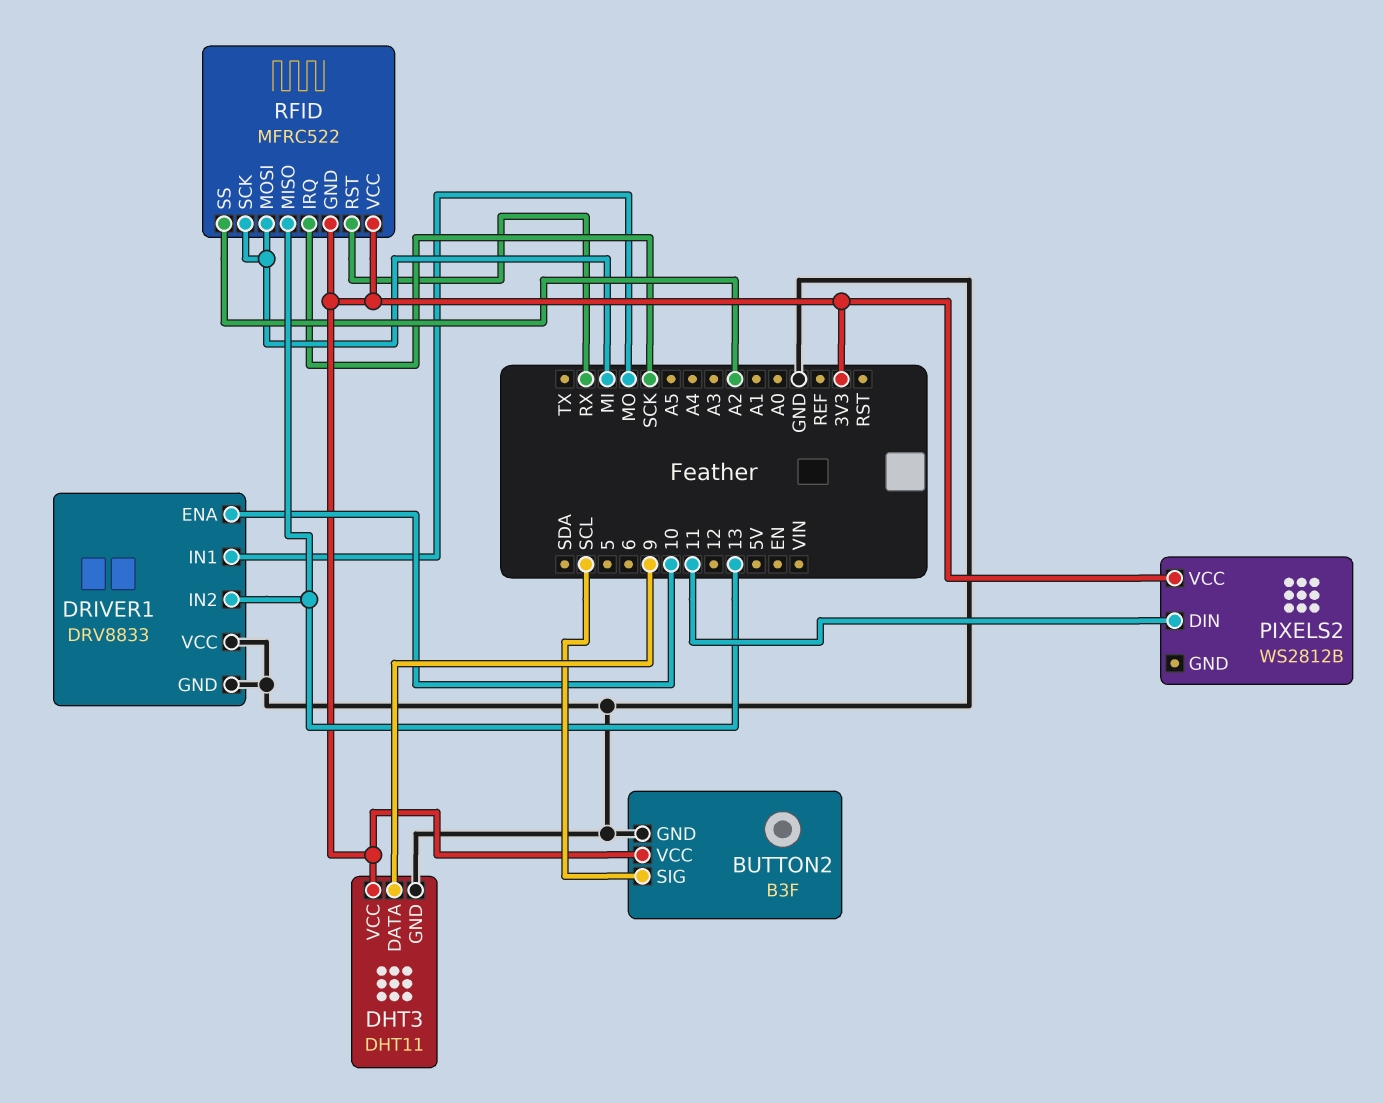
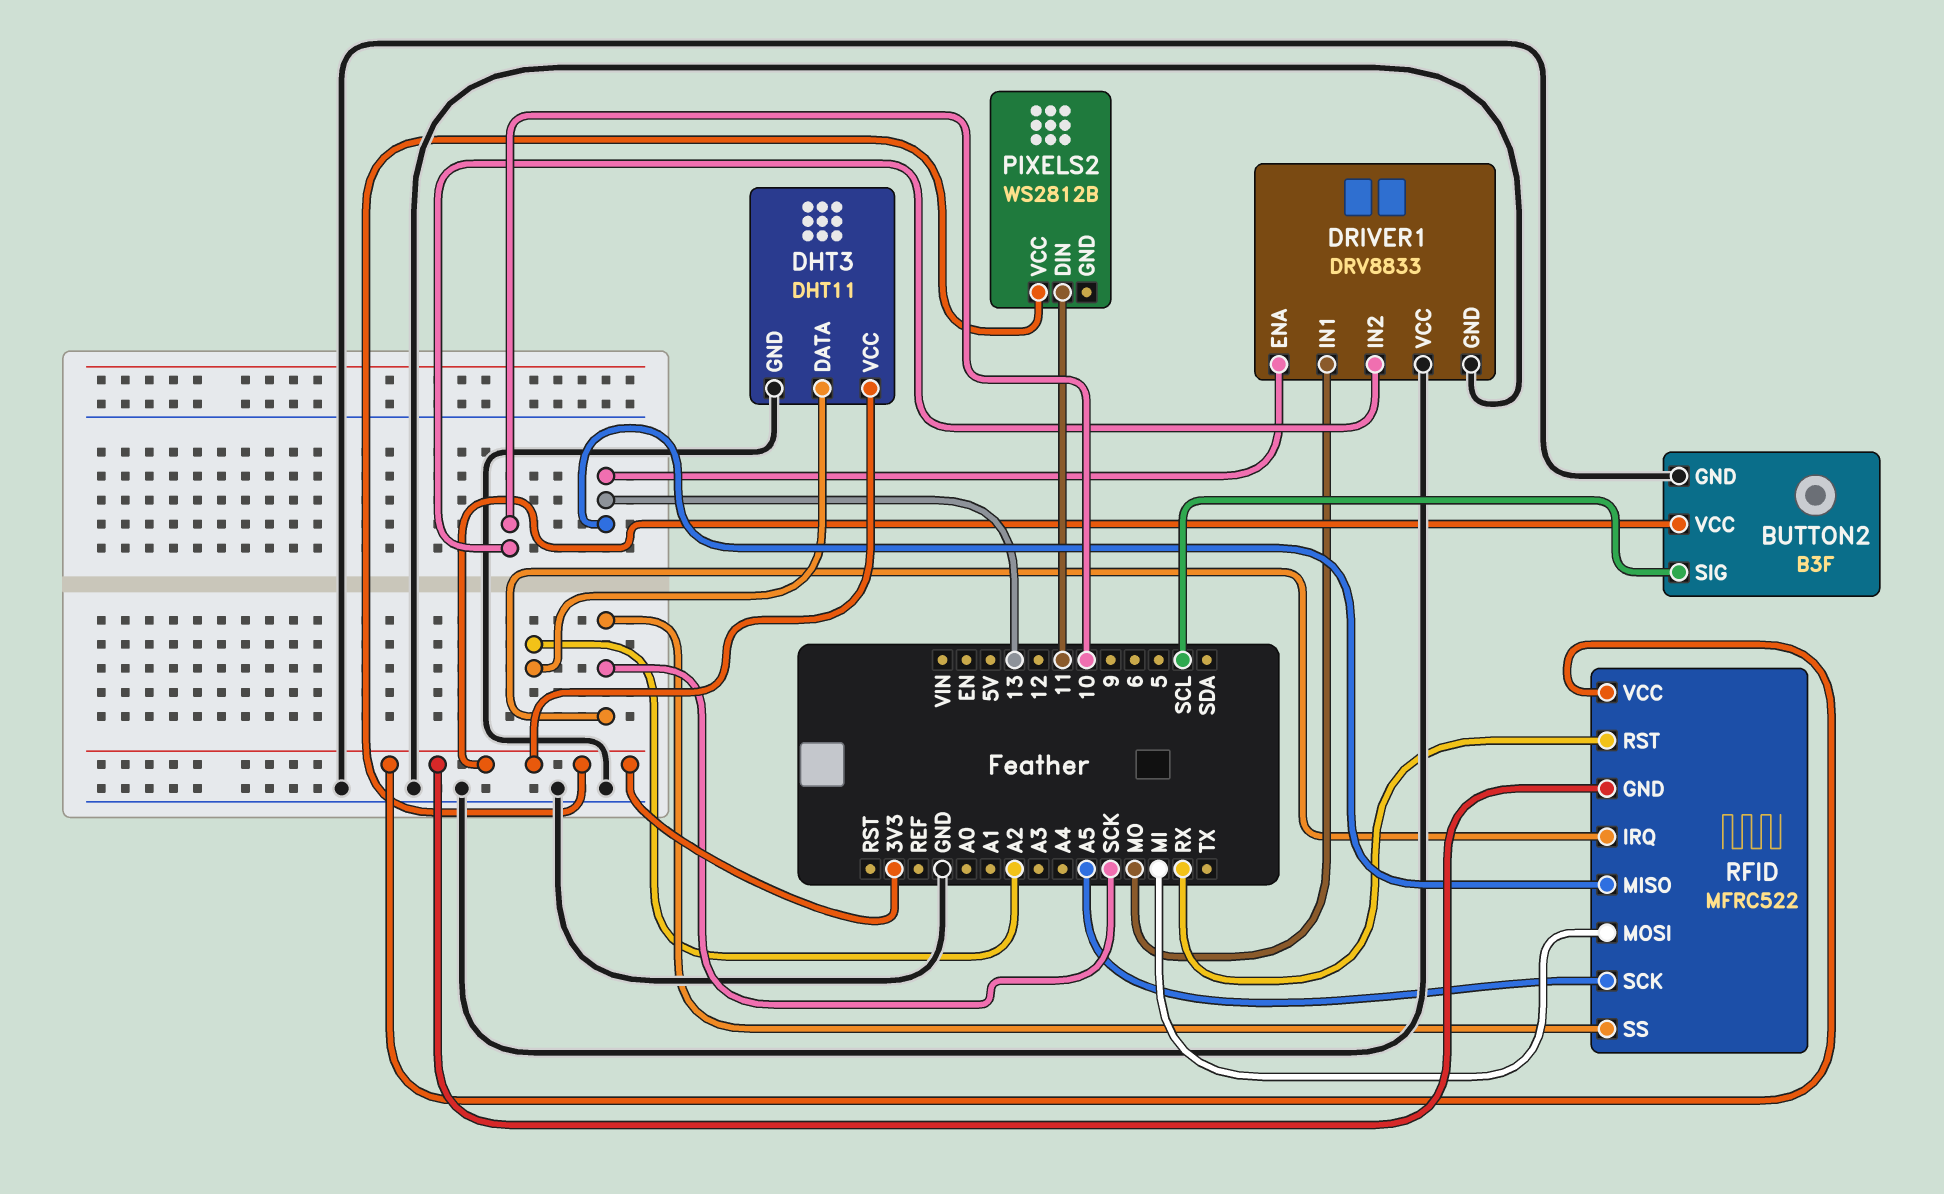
DHT3 pin DATA: 9 -> A2
DRIVER1 pin ENA: 10 -> 13
DRIVER1 pin IN2: 13 -> 10
RFID pin SCK: MI -> A5
RFID pin SS: A2 -> SCK

